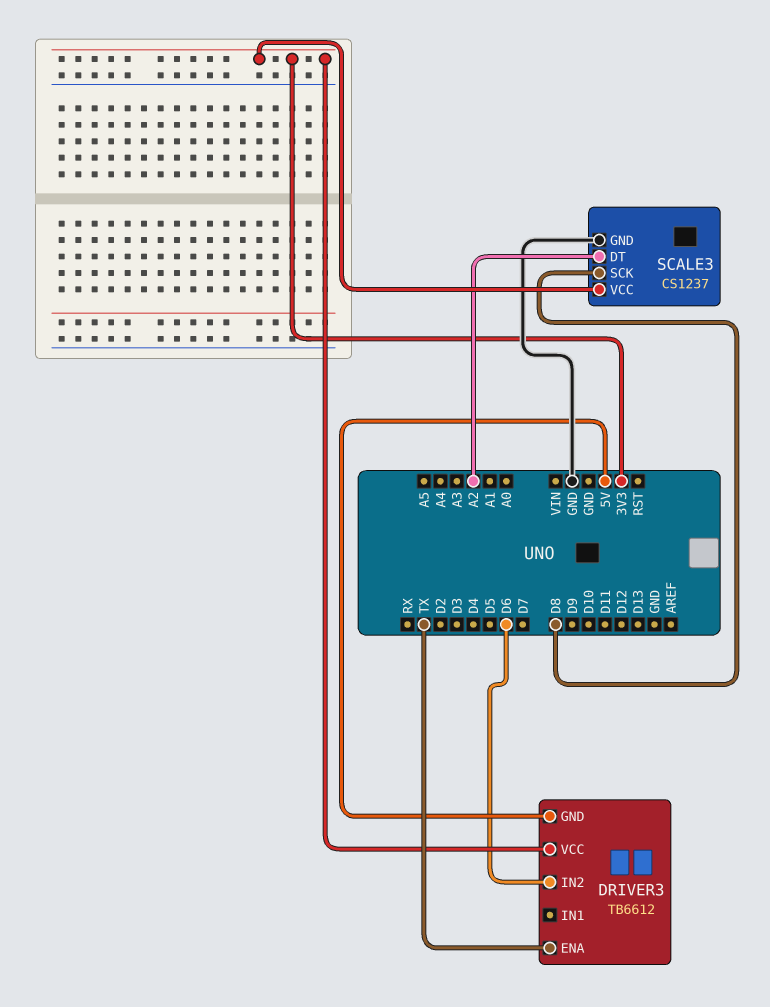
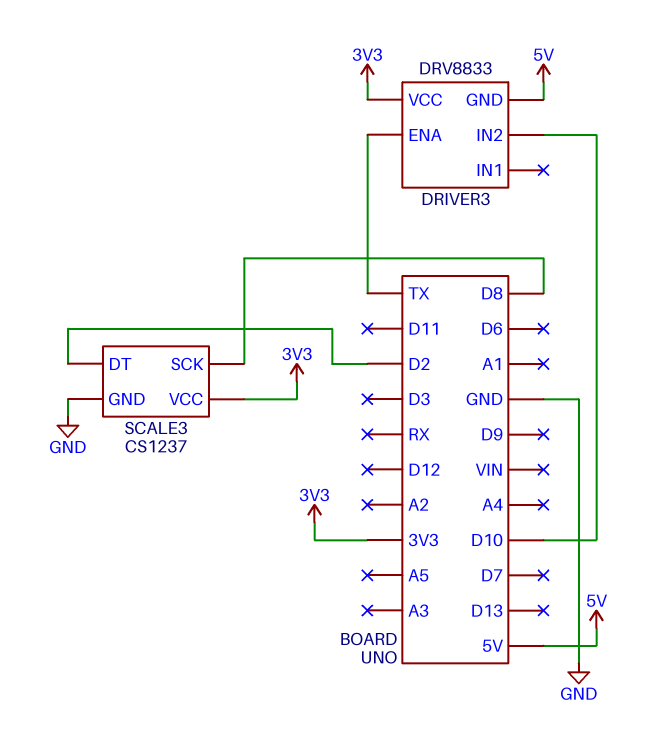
DRIVER3: TB6612 -> DRV8833
DRIVER3 pin IN2: D6 -> D10
SCALE3 pin DT: A2 -> D2

